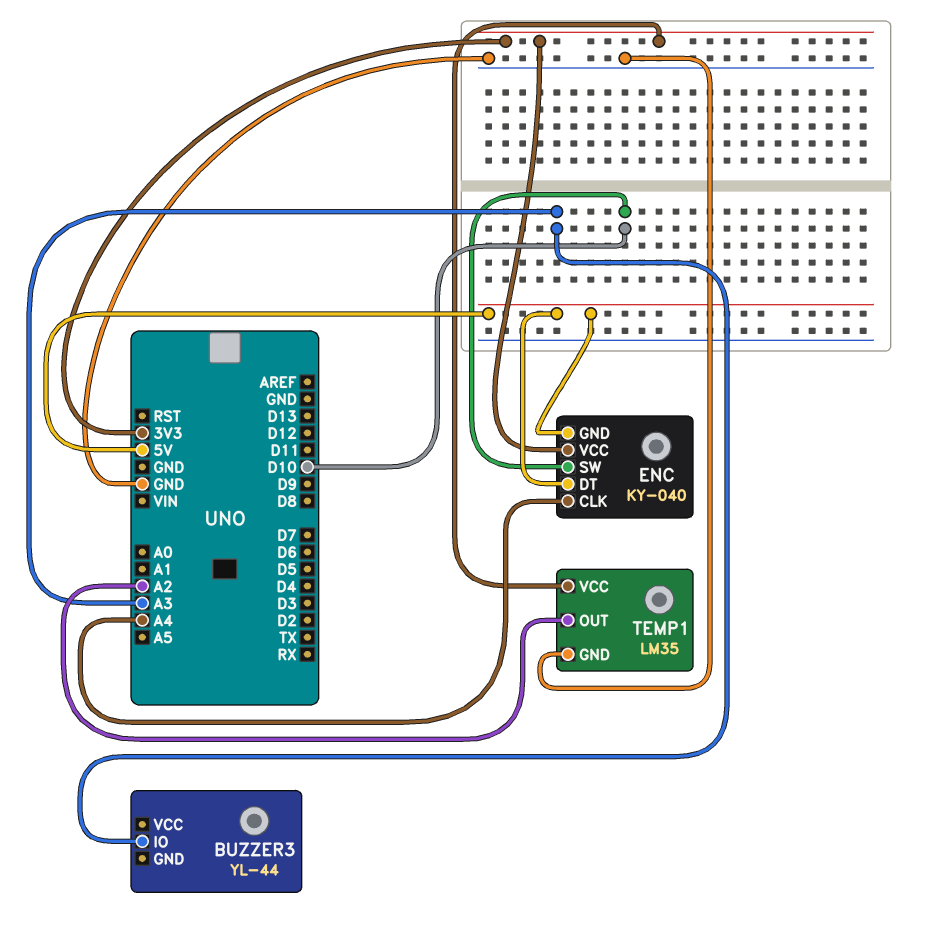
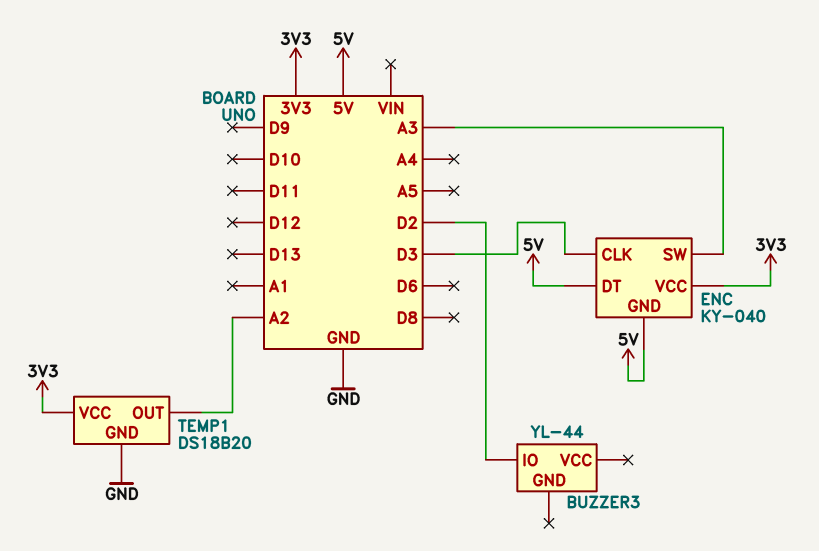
BUZZER3 pin IO: A3 -> D2
ENC pin CLK: A4 -> D3
ENC pin SW: D10 -> A3
TEMP1: LM35 -> DS18B20

